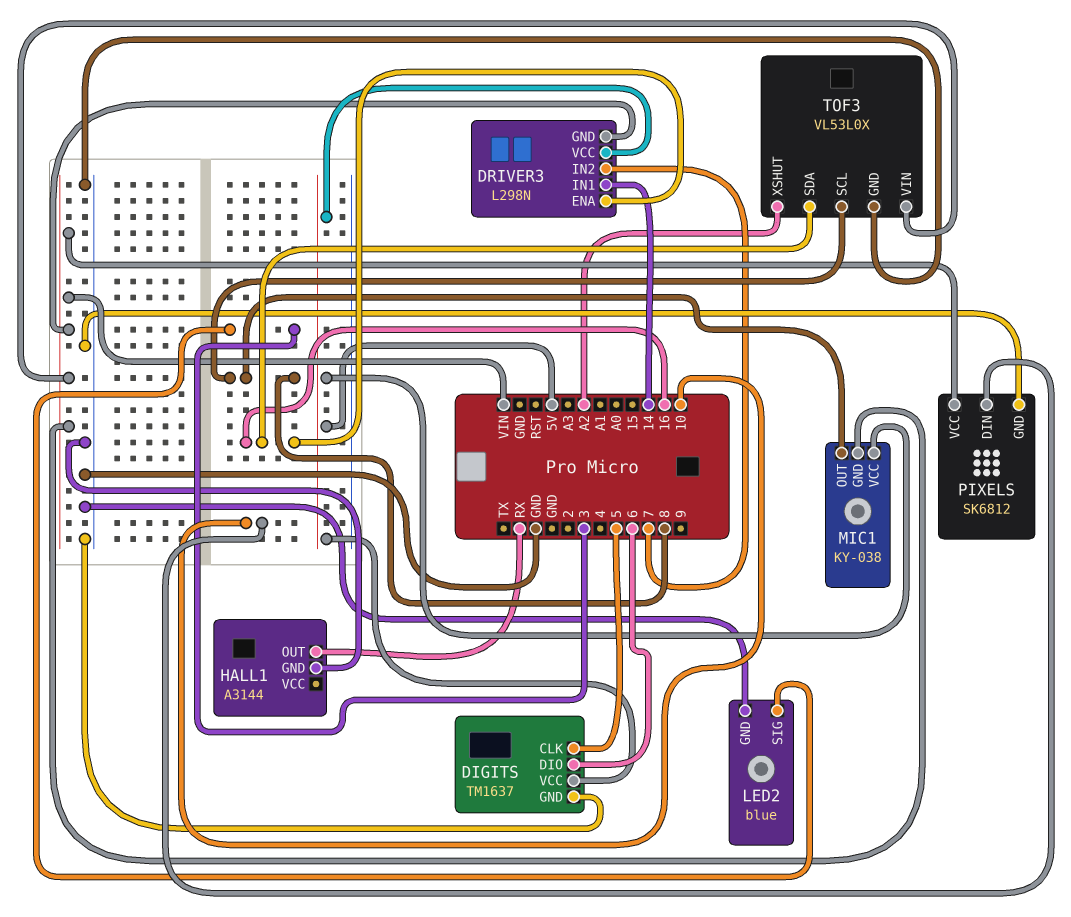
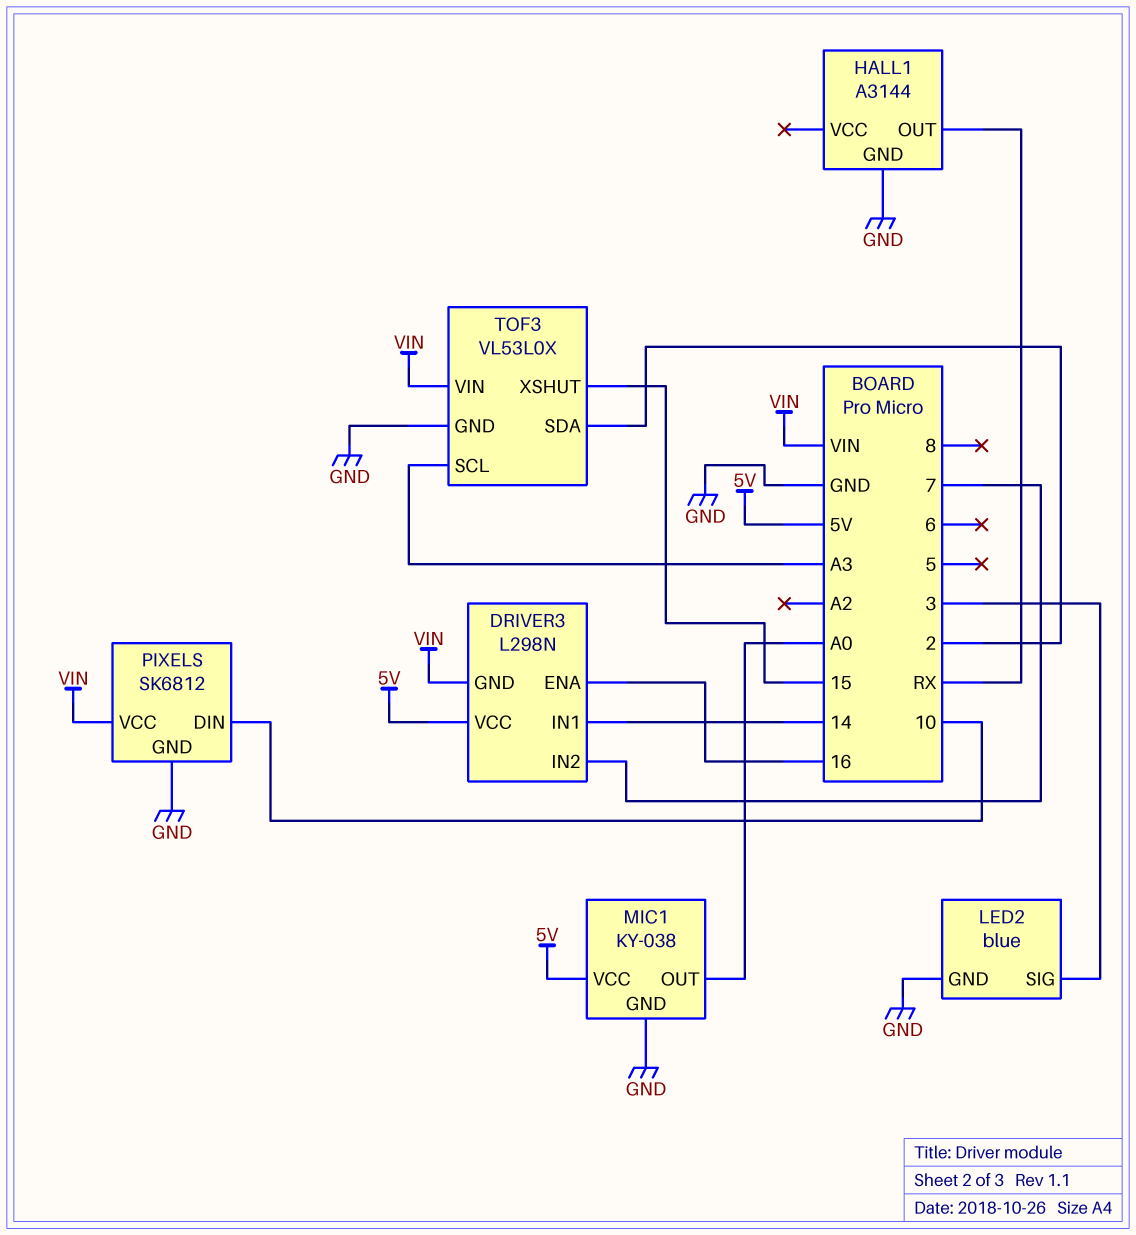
DIGITS: TM1637 -> none
DIGITS pin CLK: 5 -> none
DIGITS pin DIO: 6 -> none
DIGITS pin GND: GND -> none
DIGITS pin VCC: 5V -> none
MIC1 pin GND: VIN -> GND
MIC1 pin OUT: 8 -> A0
TOF3 pin SCL: 8 -> A3
TOF3 pin SDA: 16 -> 2
TOF3 pin XSHUT: A2 -> 15

